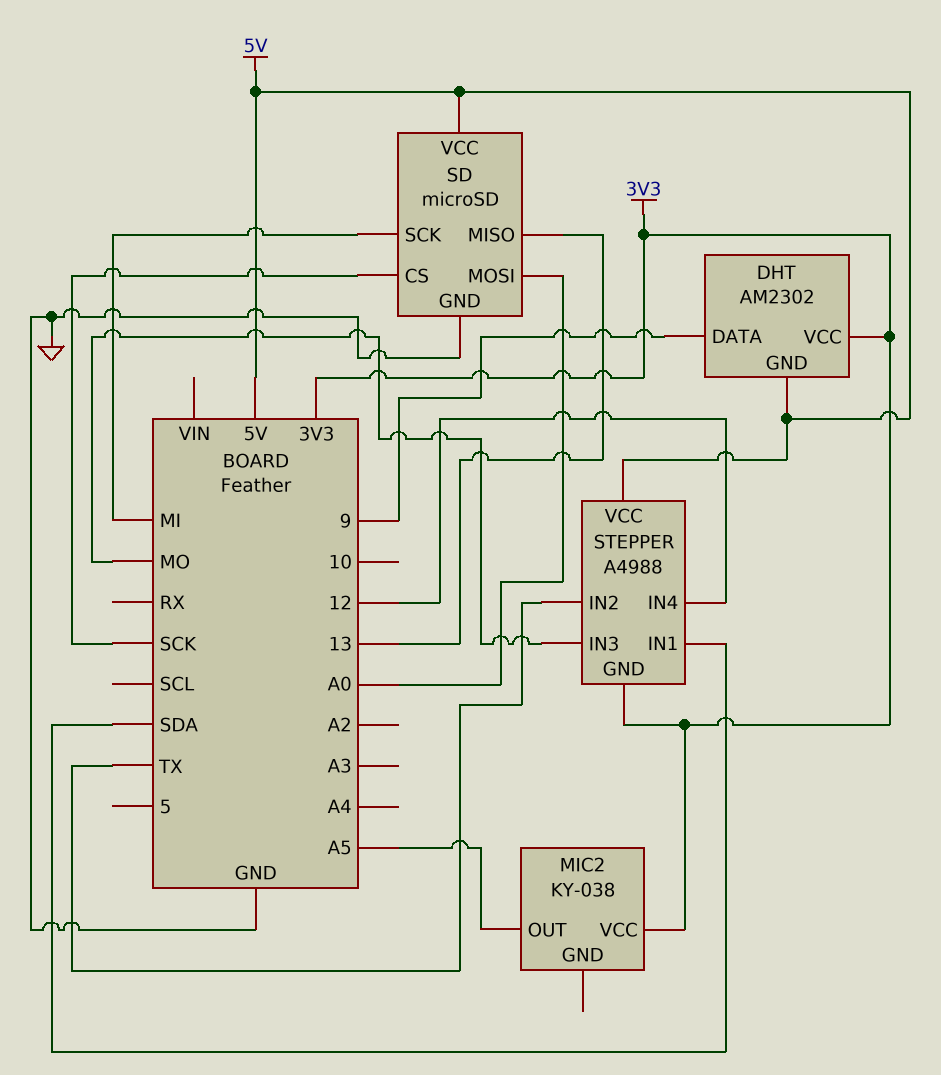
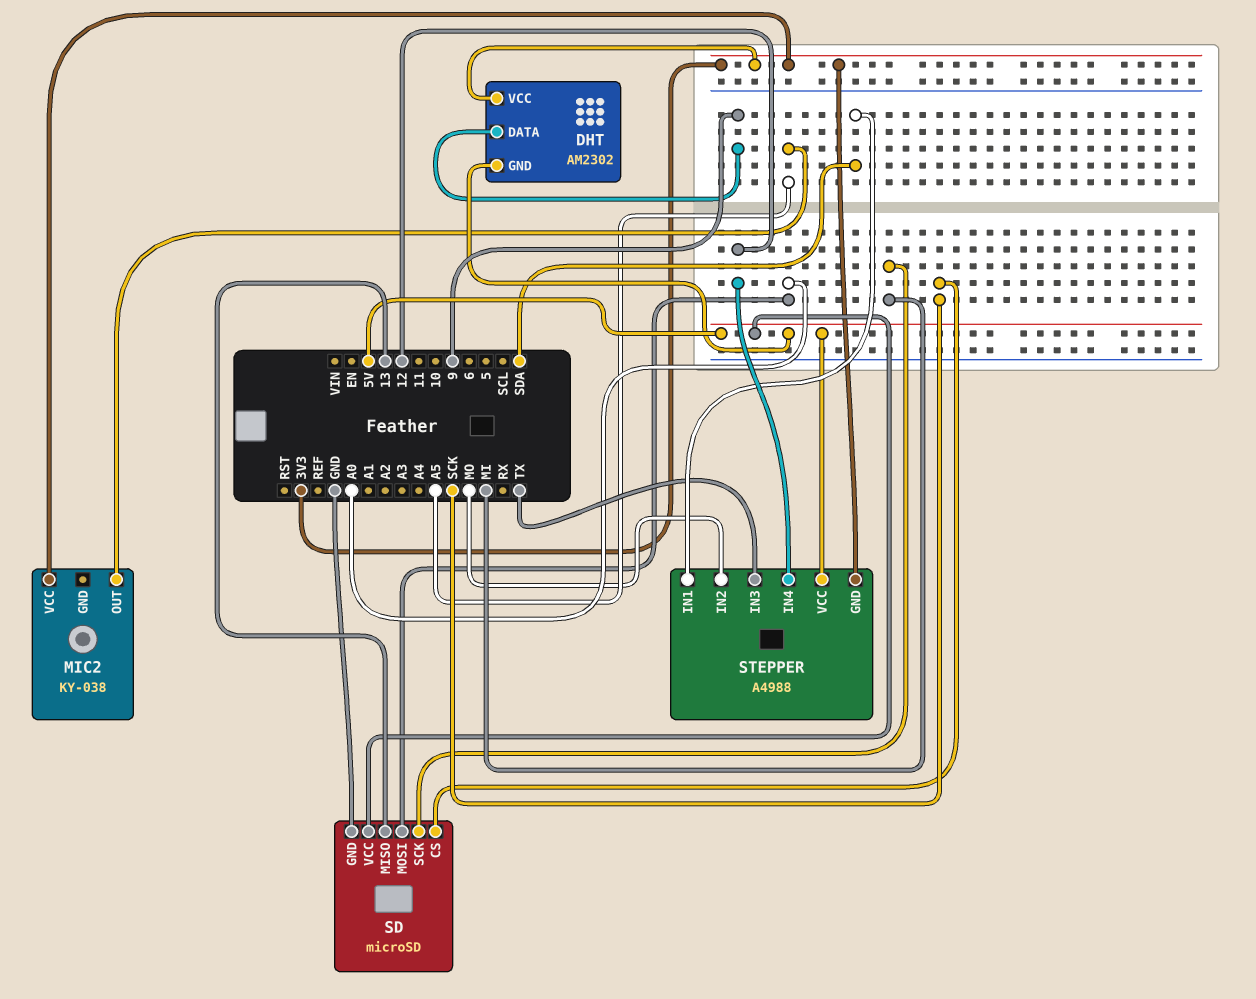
STEPPER pin IN2: TX -> MO
STEPPER pin IN3: MO -> TX

